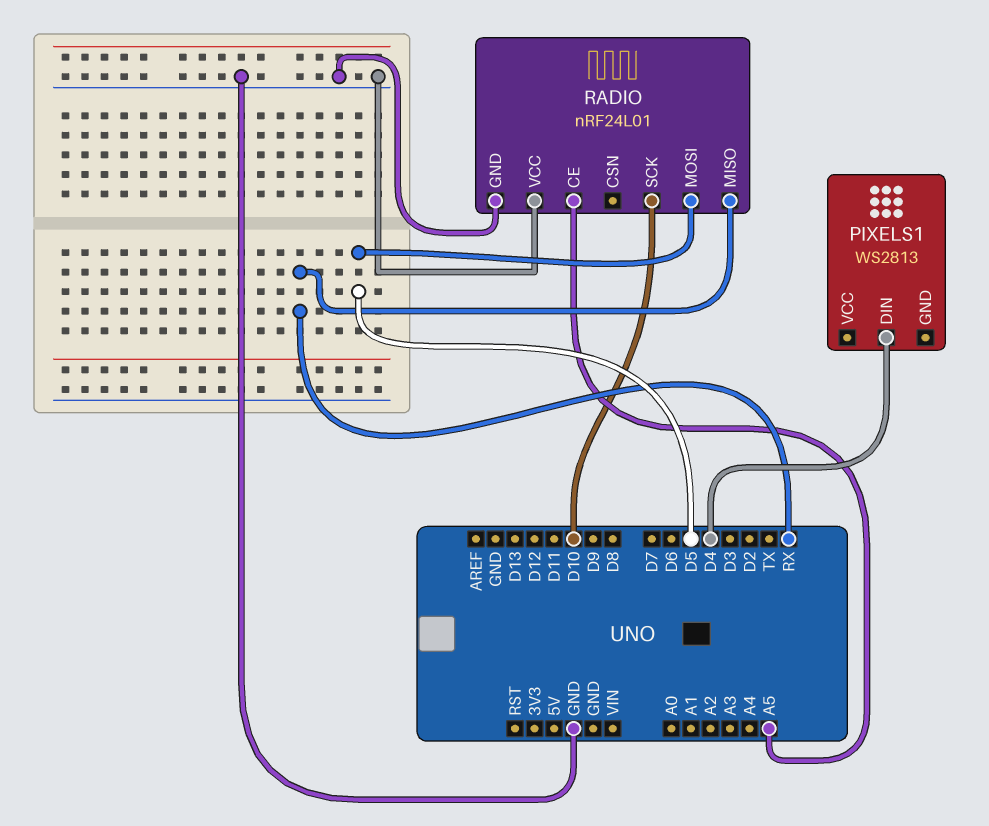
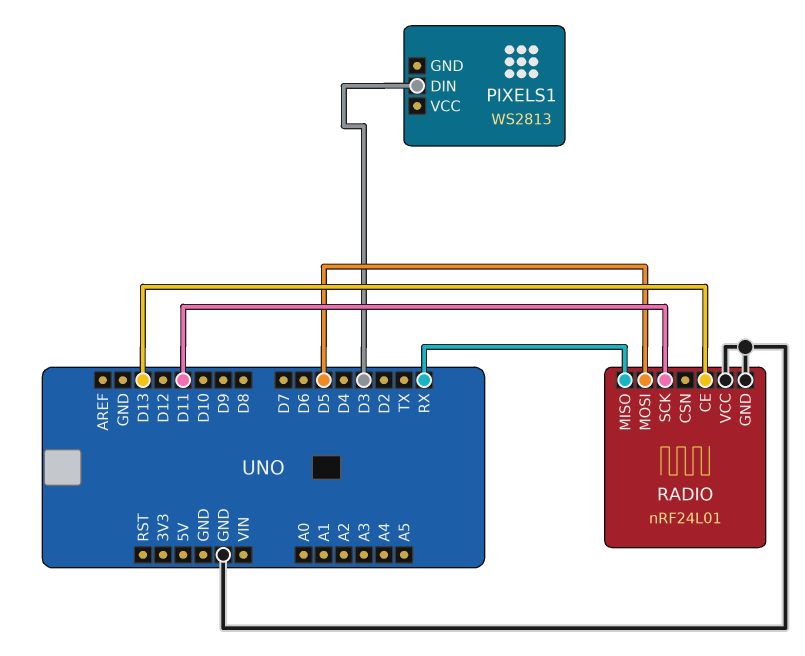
PIXELS1 pin DIN: D4 -> D3
RADIO pin CE: A5 -> D13
RADIO pin SCK: D10 -> D11

